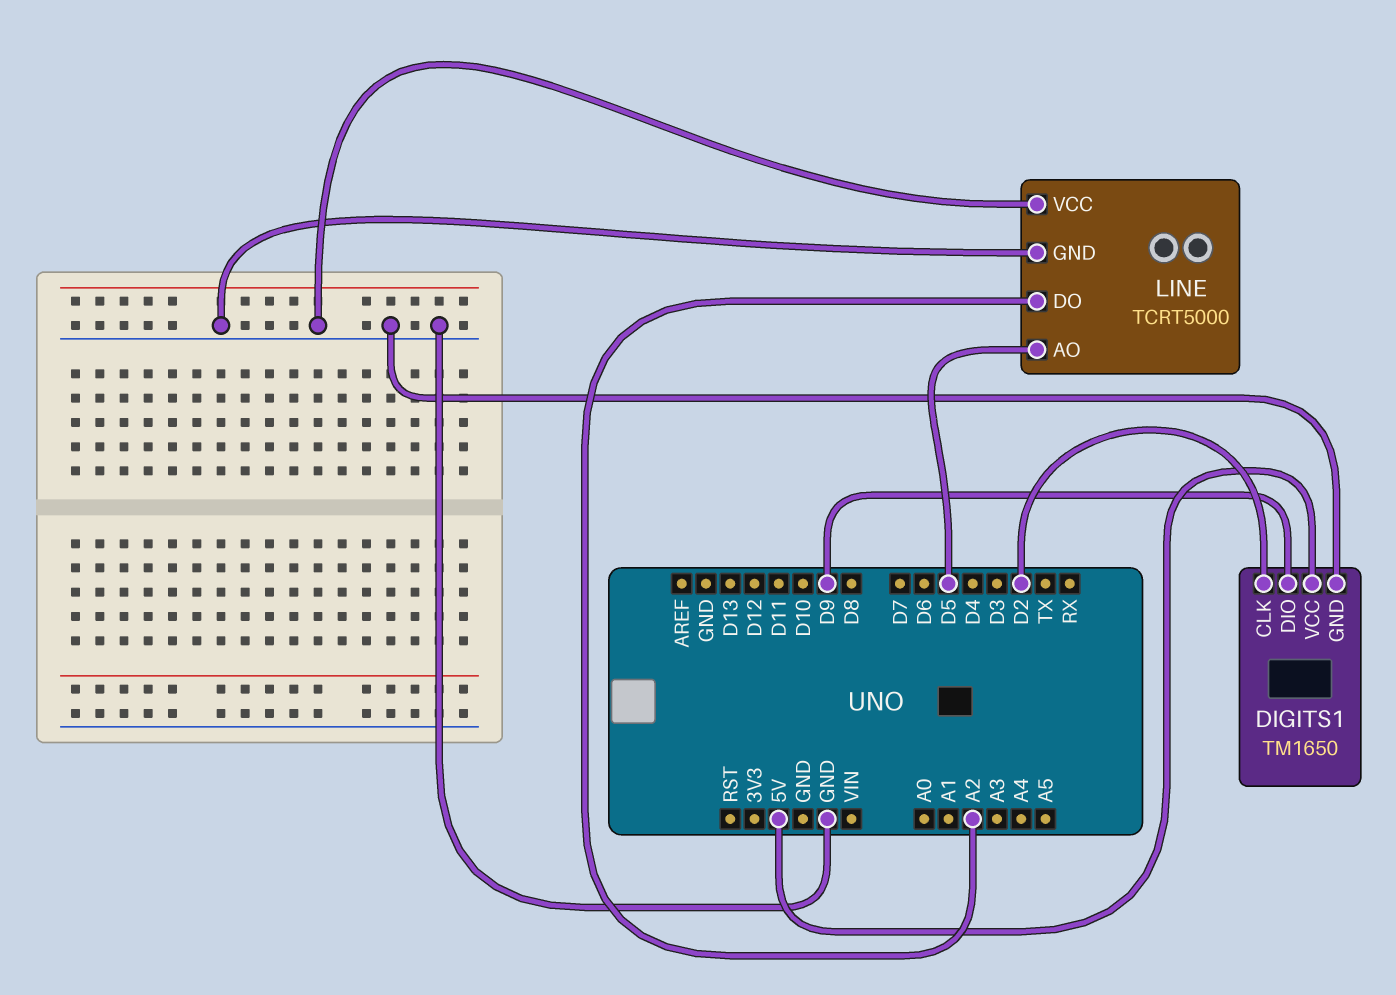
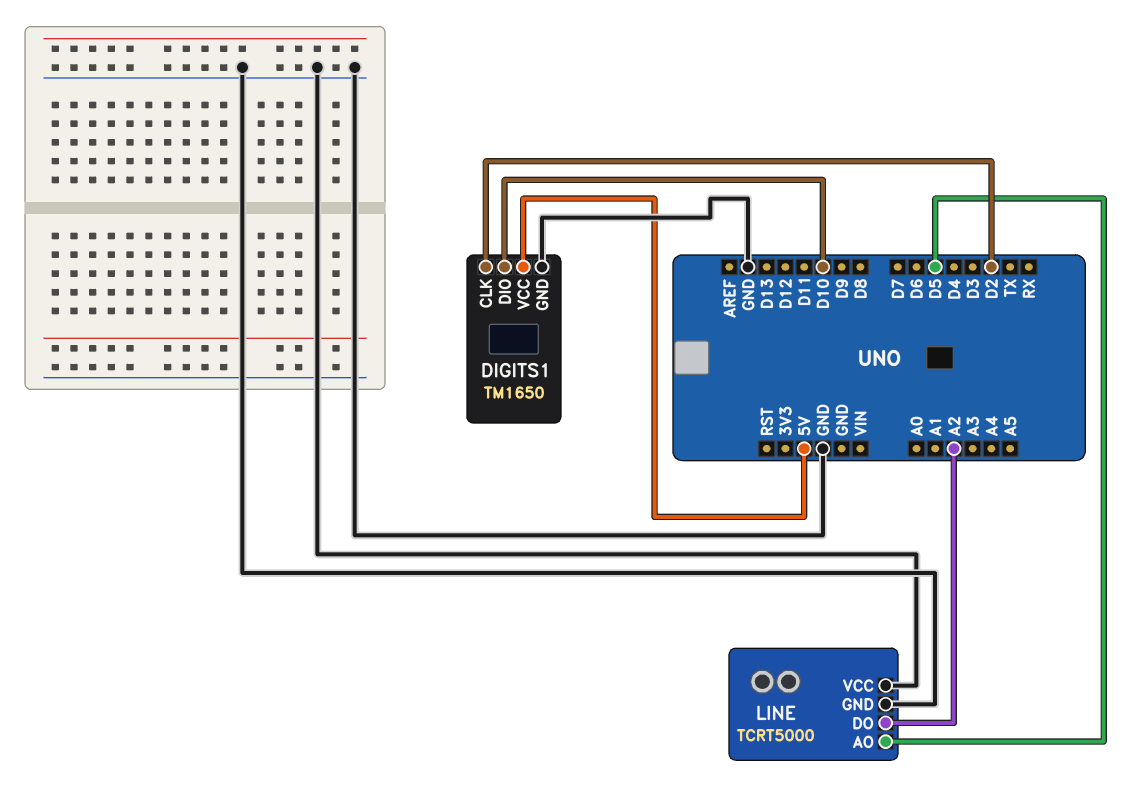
DIGITS1 pin DIO: D9 -> D10

